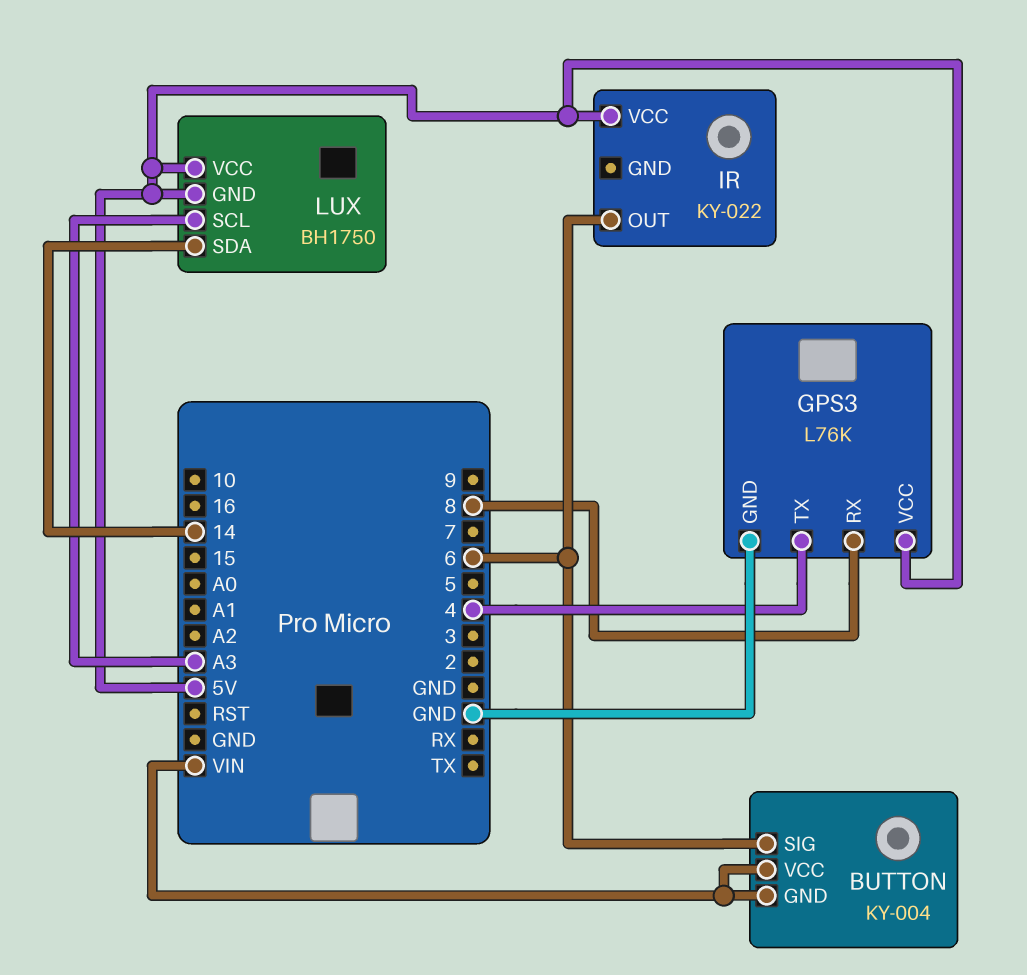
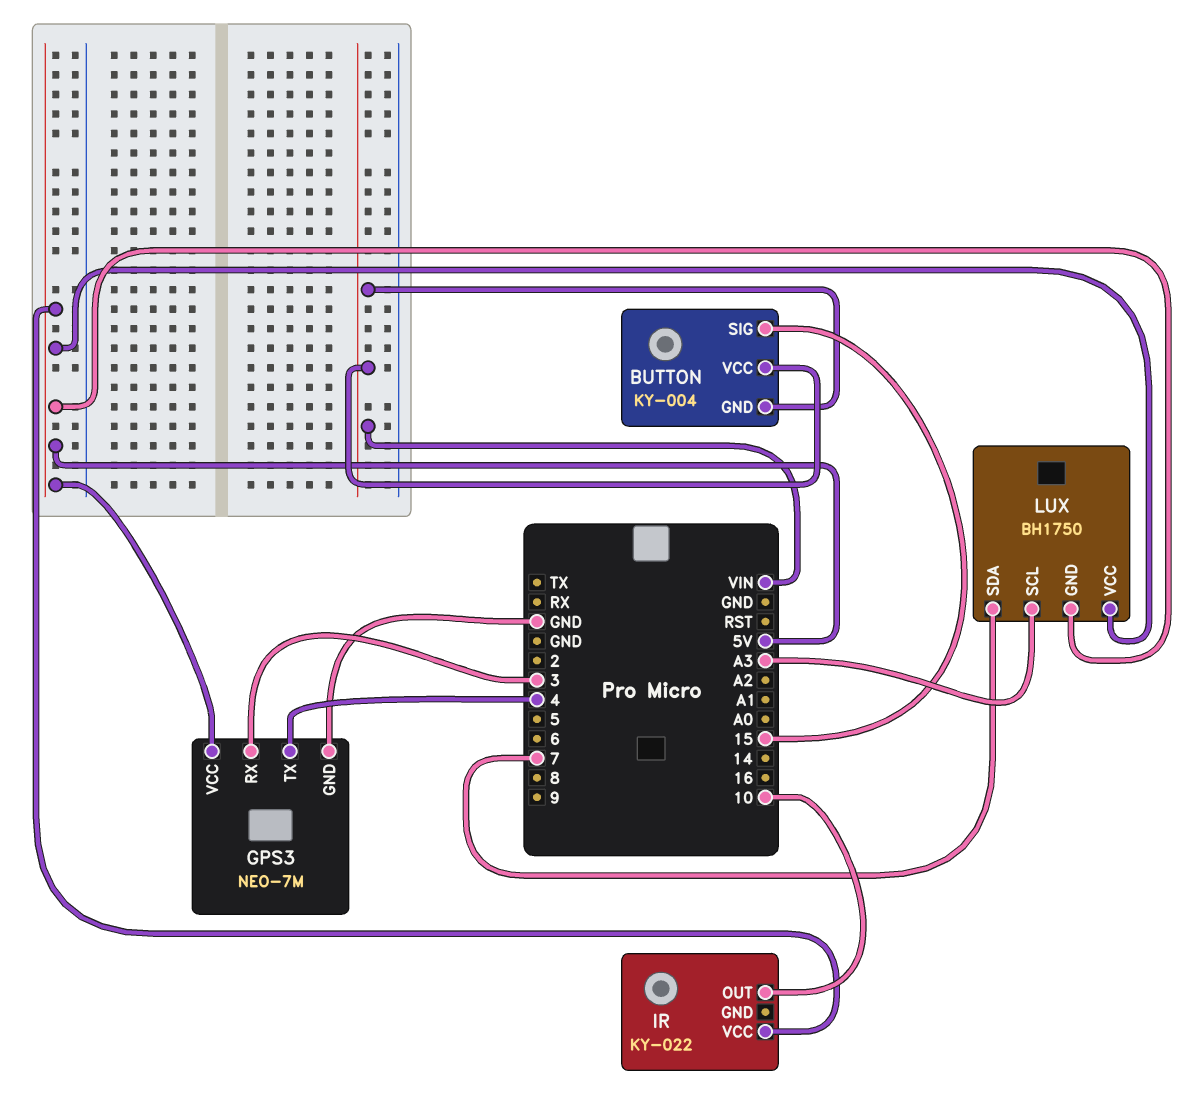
BUTTON pin SIG: 6 -> 15
GPS3: L76K -> NEO-7M
GPS3 pin RX: 8 -> 3
IR pin OUT: 6 -> 10
LUX pin SDA: 14 -> 7

